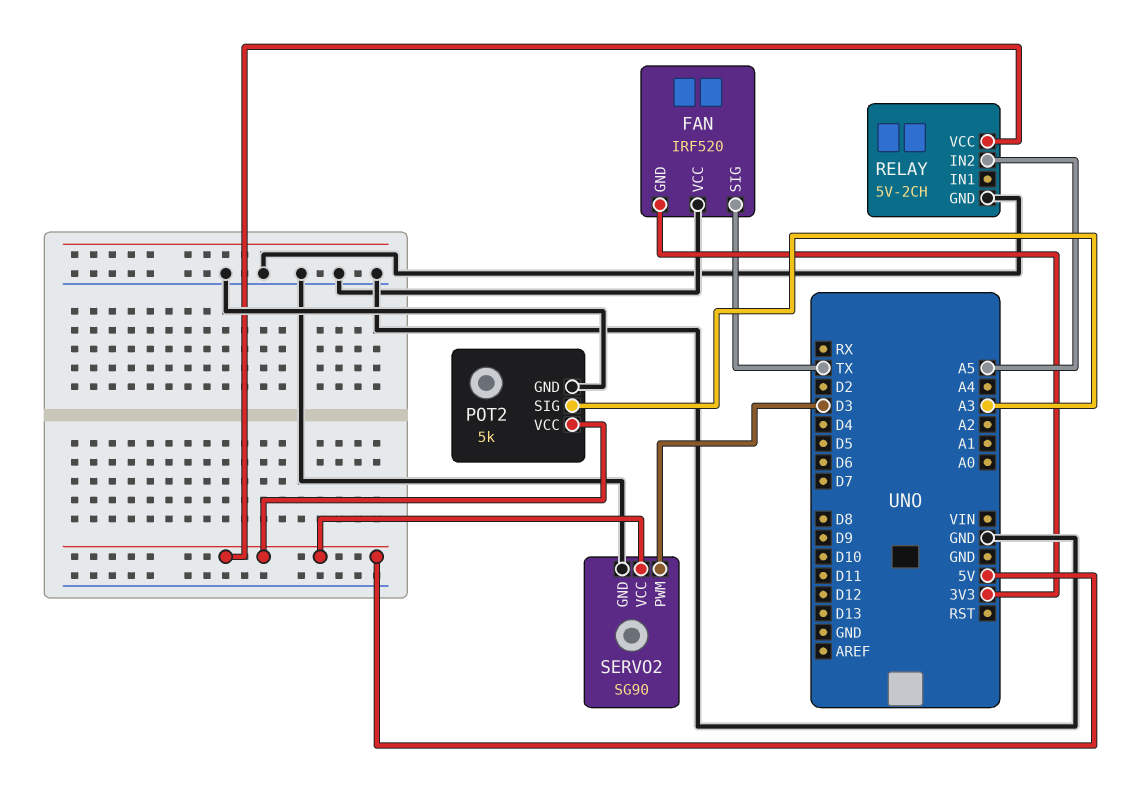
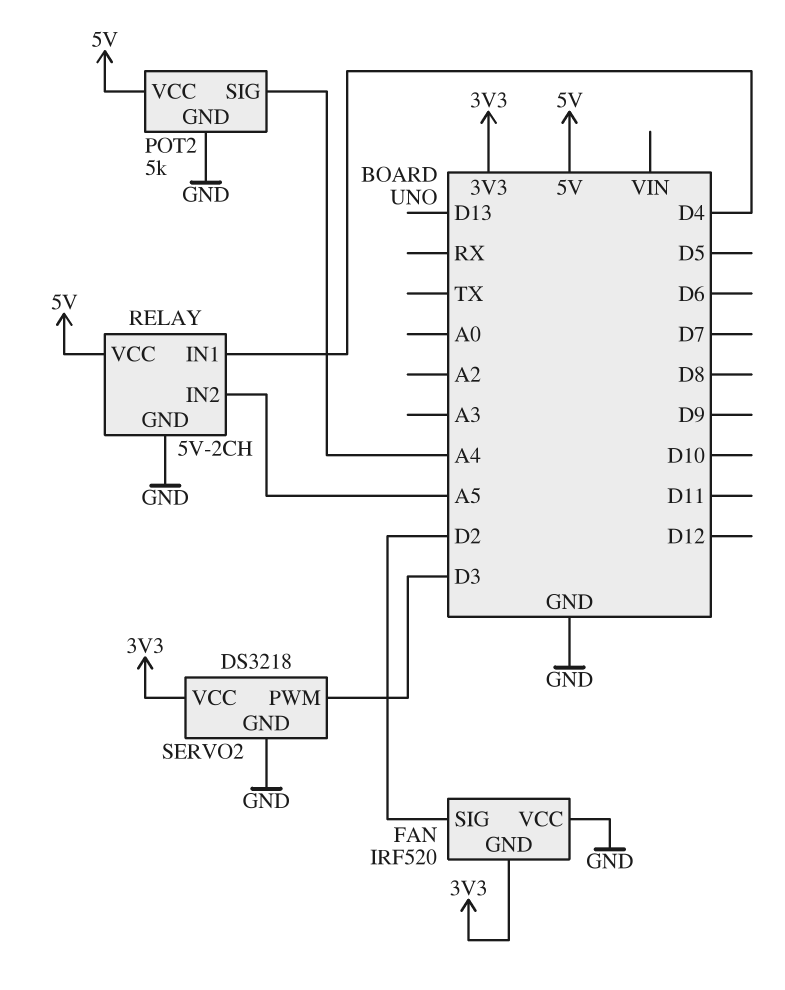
FAN pin SIG: TX -> D2
POT2 pin SIG: A3 -> A4
RELAY pin IN1: none -> D4
SERVO2: SG90 -> DS3218
SERVO2 pin VCC: 5V -> 3V3

